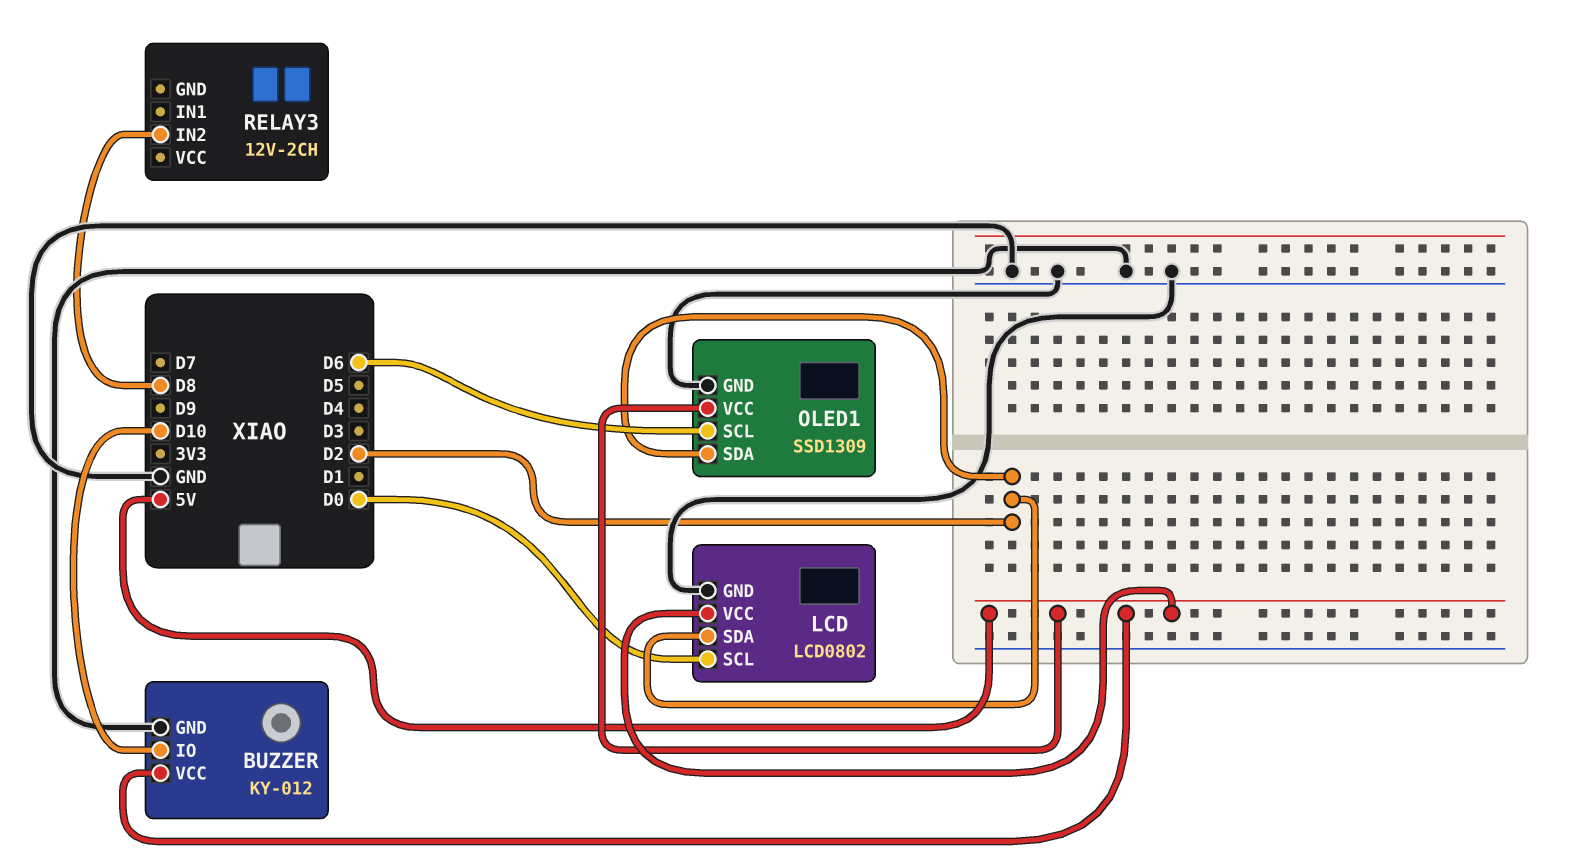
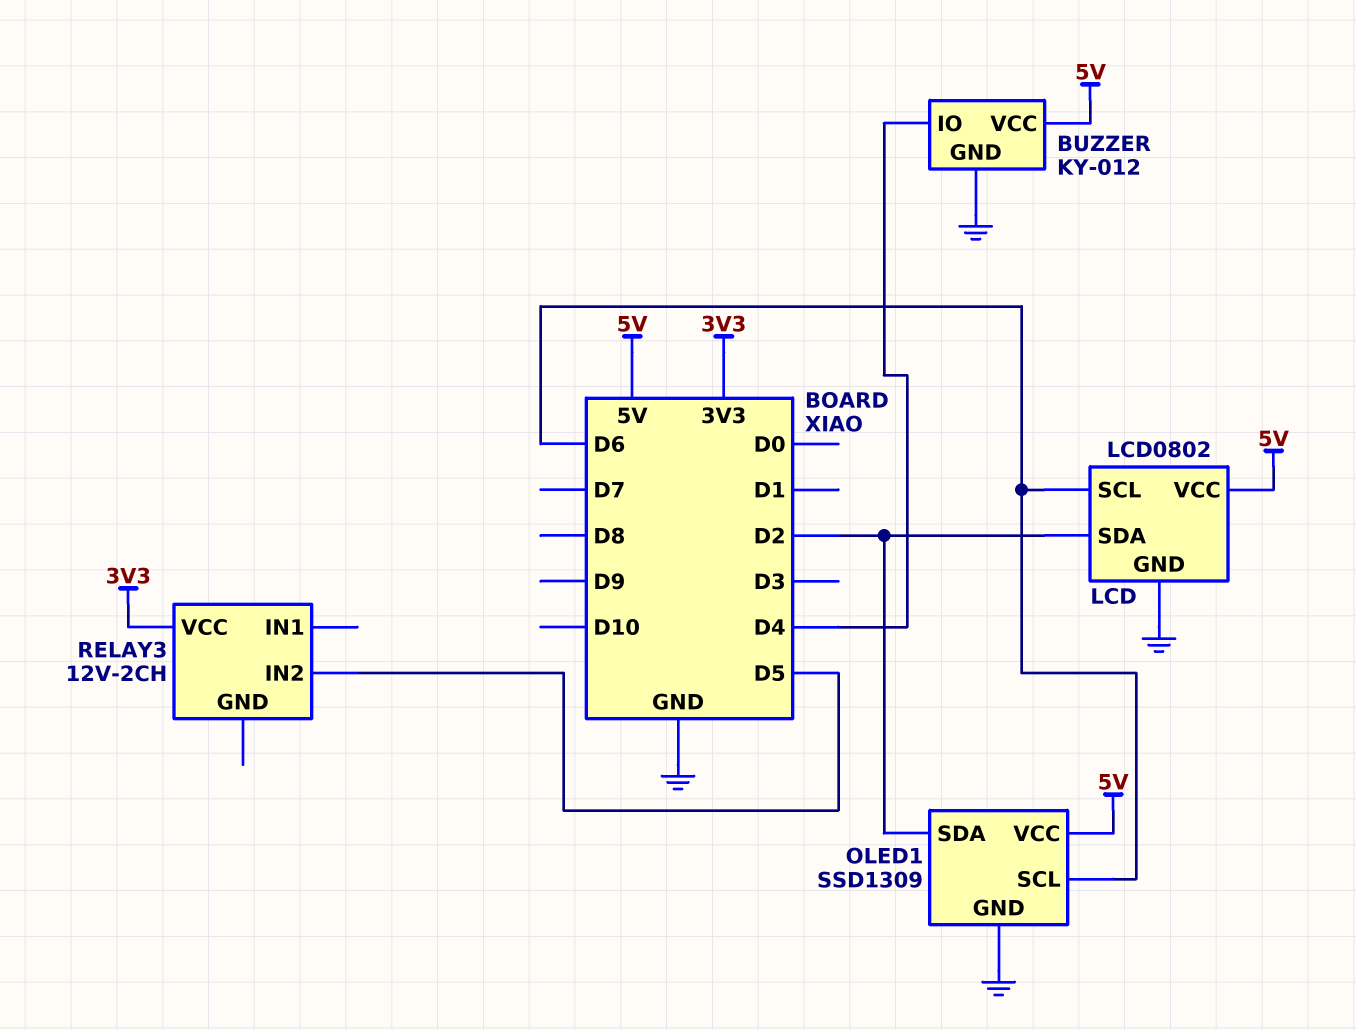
BUZZER pin IO: D10 -> D4
LCD pin SCL: D0 -> D6
RELAY3 pin IN2: D8 -> D5
RELAY3 pin VCC: none -> 3V3

